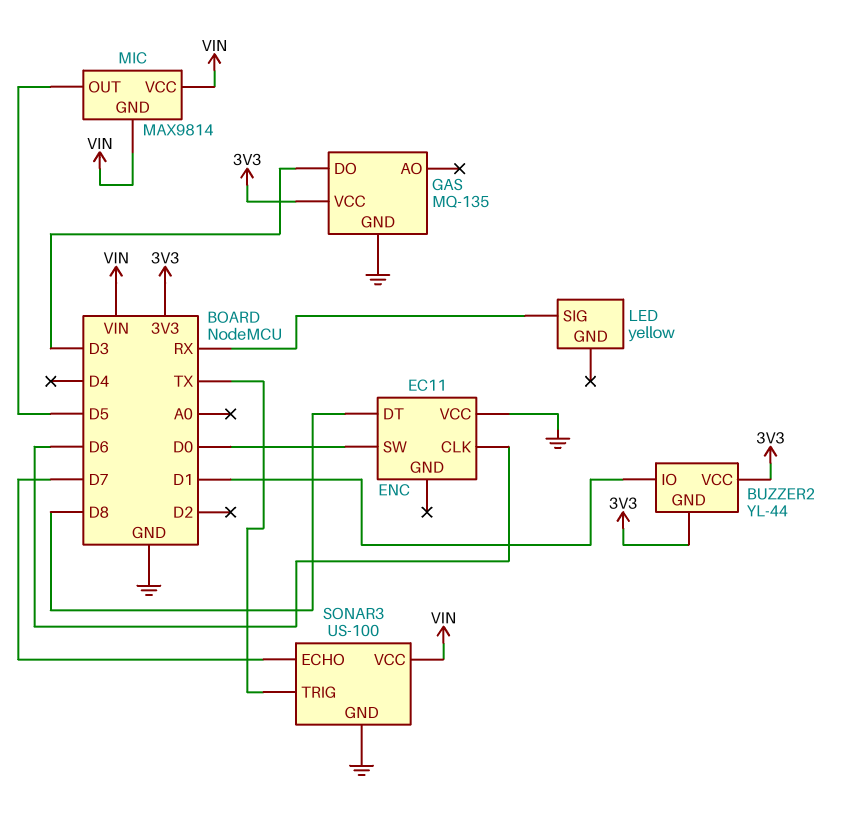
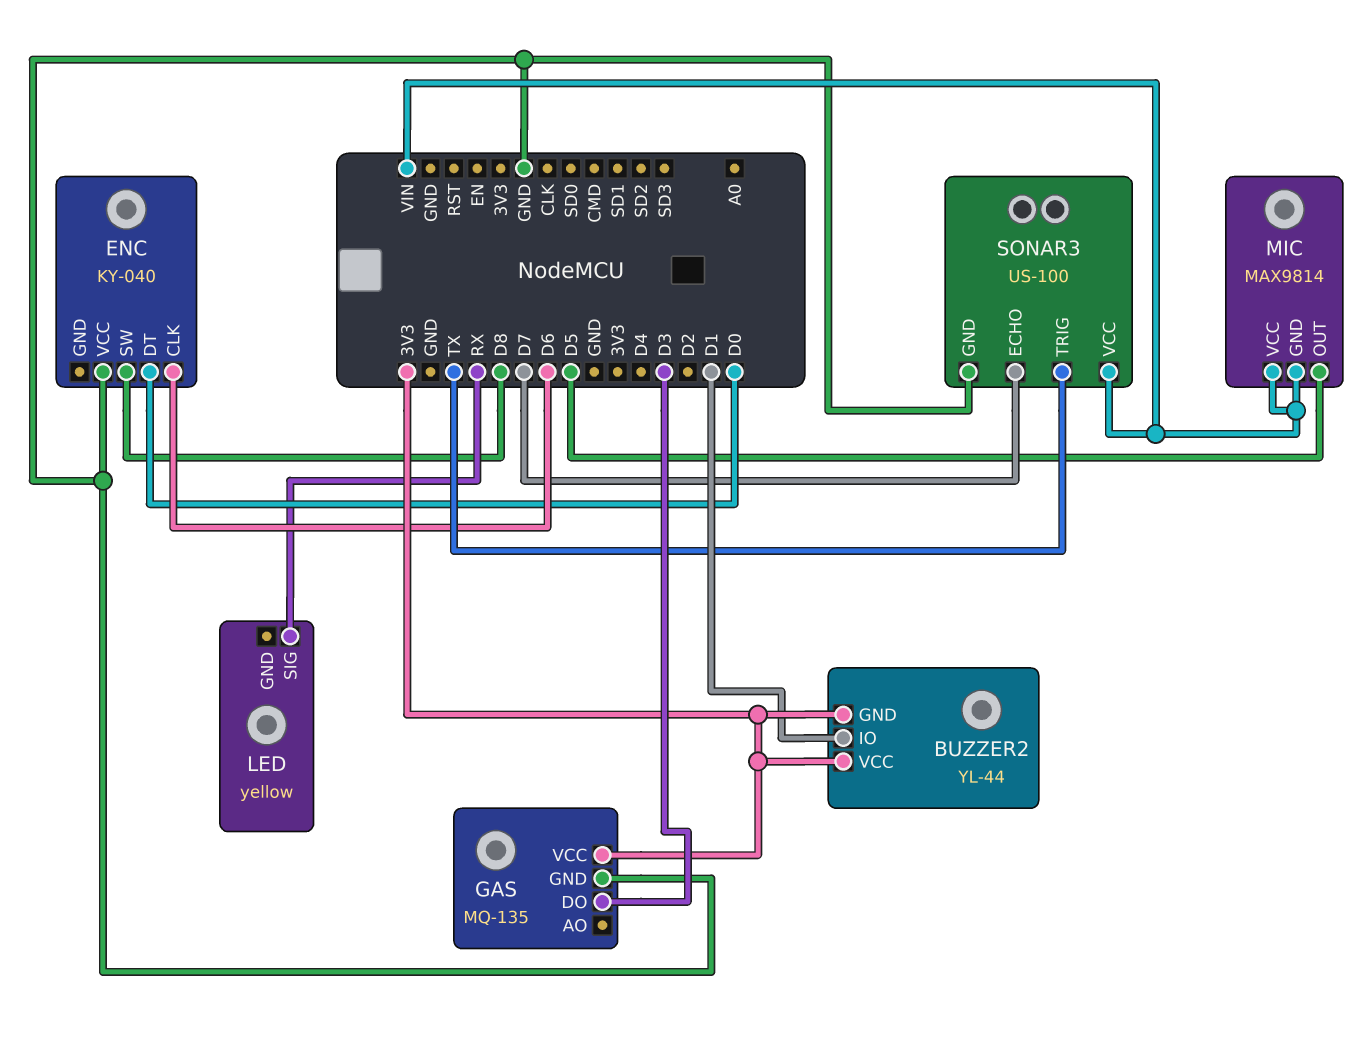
ENC: EC11 -> KY-040
ENC pin DT: D8 -> D0
ENC pin SW: D0 -> D8

